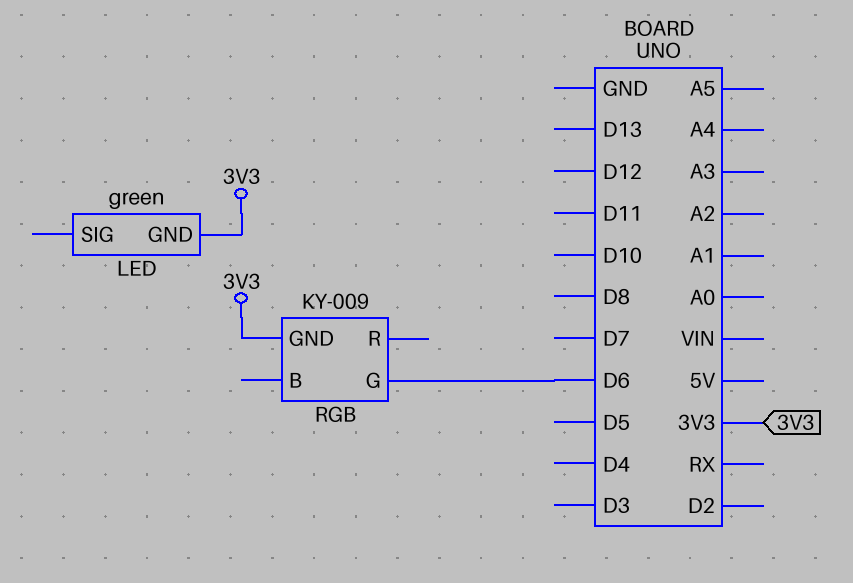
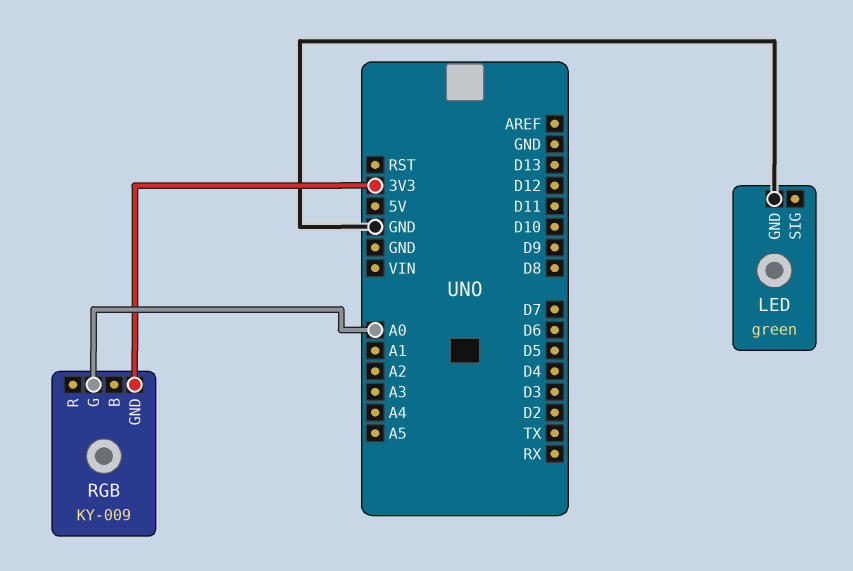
LED pin GND: 3V3 -> GND
RGB pin G: D6 -> A0

